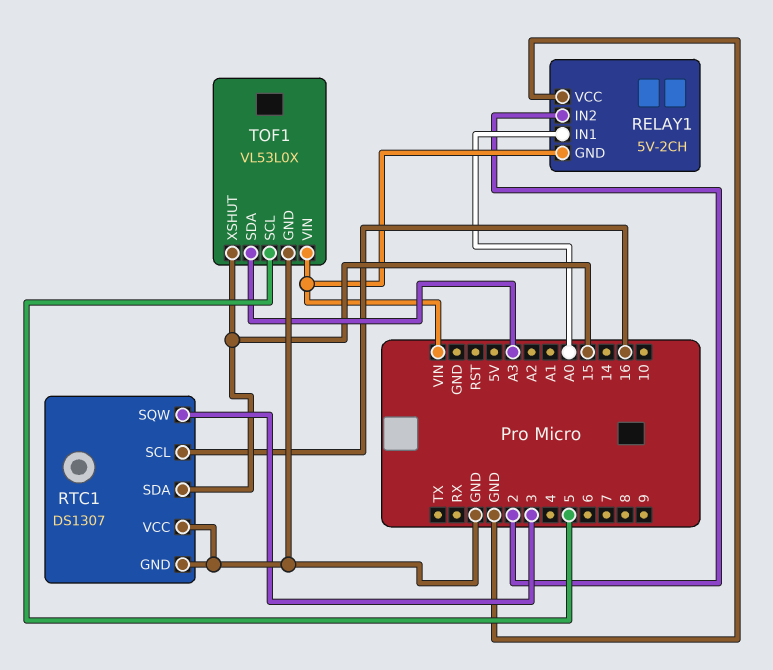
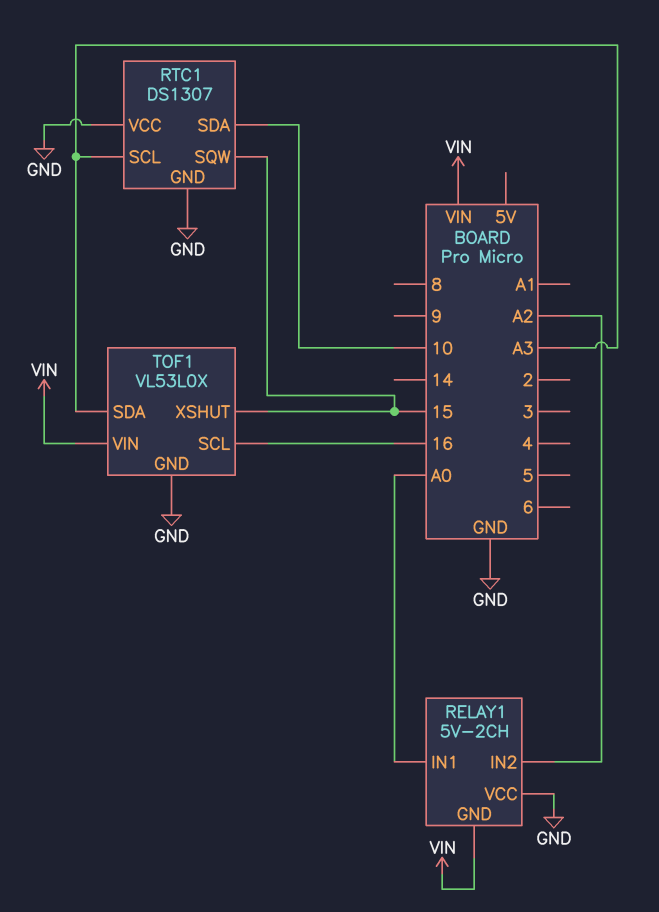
RELAY1 pin IN2: 2 -> A2
RTC1 pin SCL: 16 -> A3
RTC1 pin SDA: 15 -> 10
RTC1 pin SQW: 3 -> 15
TOF1 pin SCL: 5 -> 16

